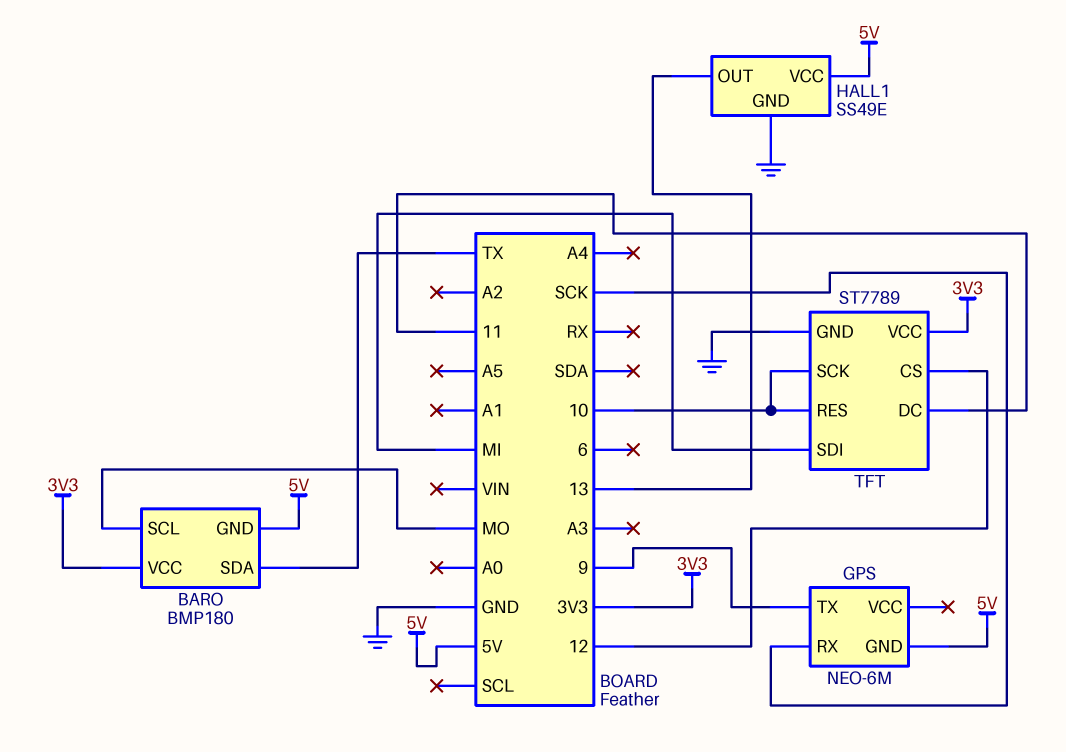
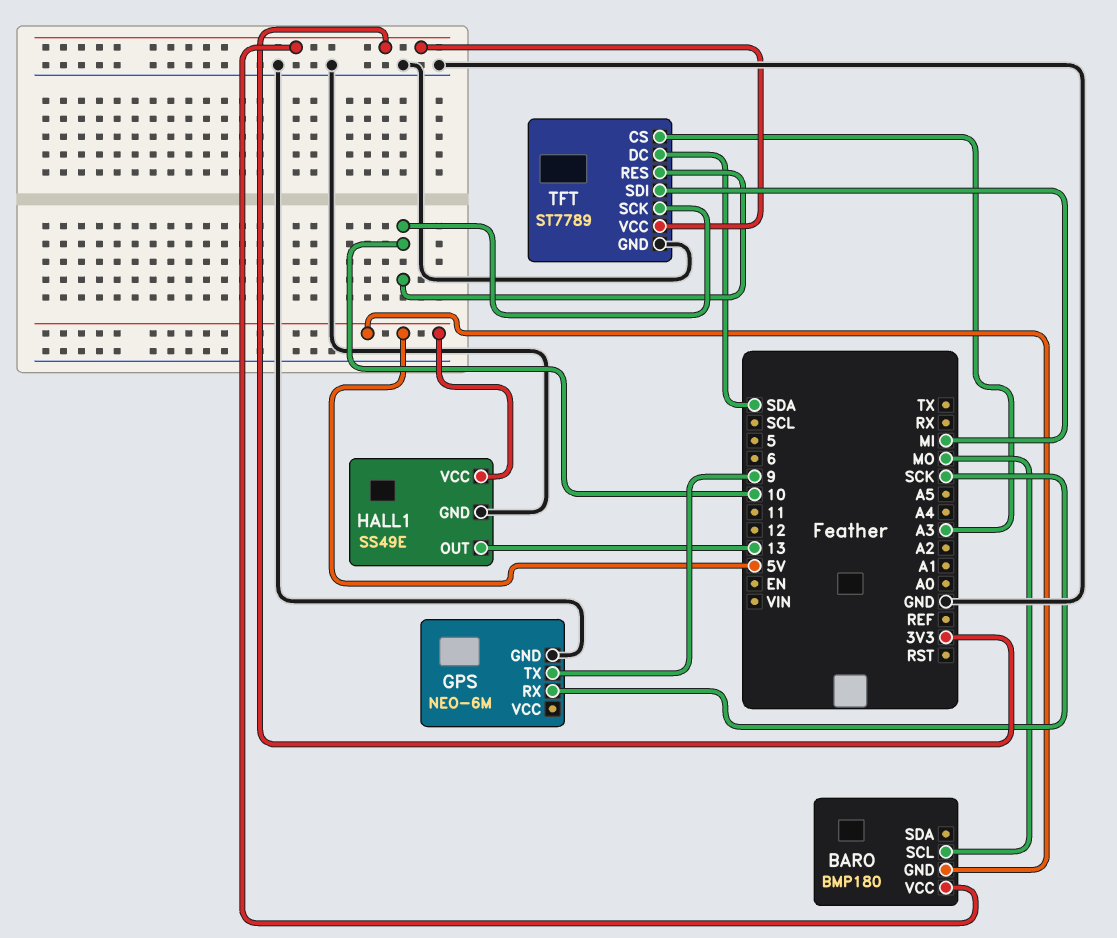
BARO pin SDA: TX -> none
GPS pin GND: 5V -> GND
TFT pin CS: 12 -> A3
TFT pin DC: 11 -> SDA

